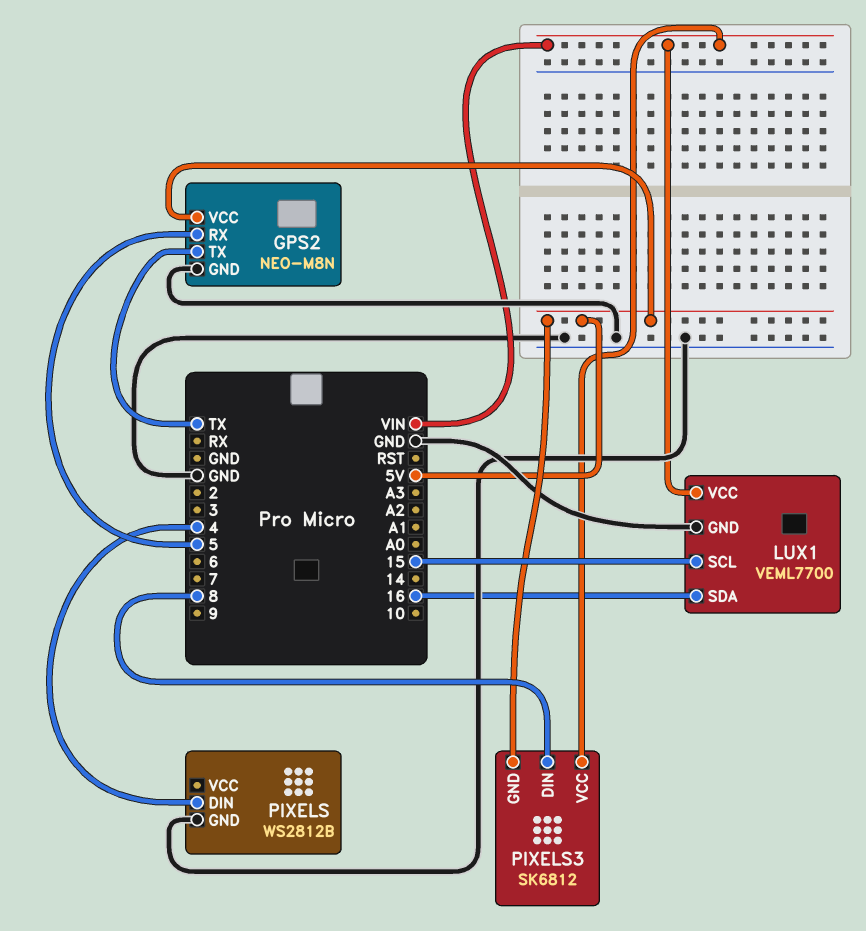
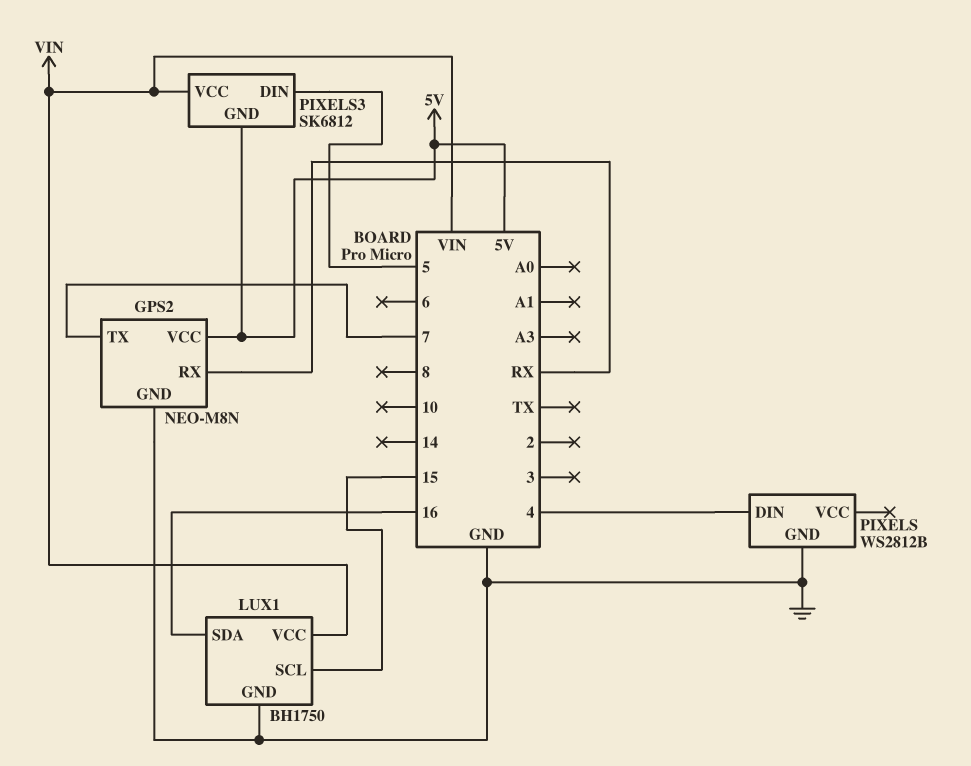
GPS2 pin RX: 5 -> RX
GPS2 pin TX: TX -> 7
LUX1: VEML7700 -> BH1750
PIXELS3 pin DIN: 8 -> 5

